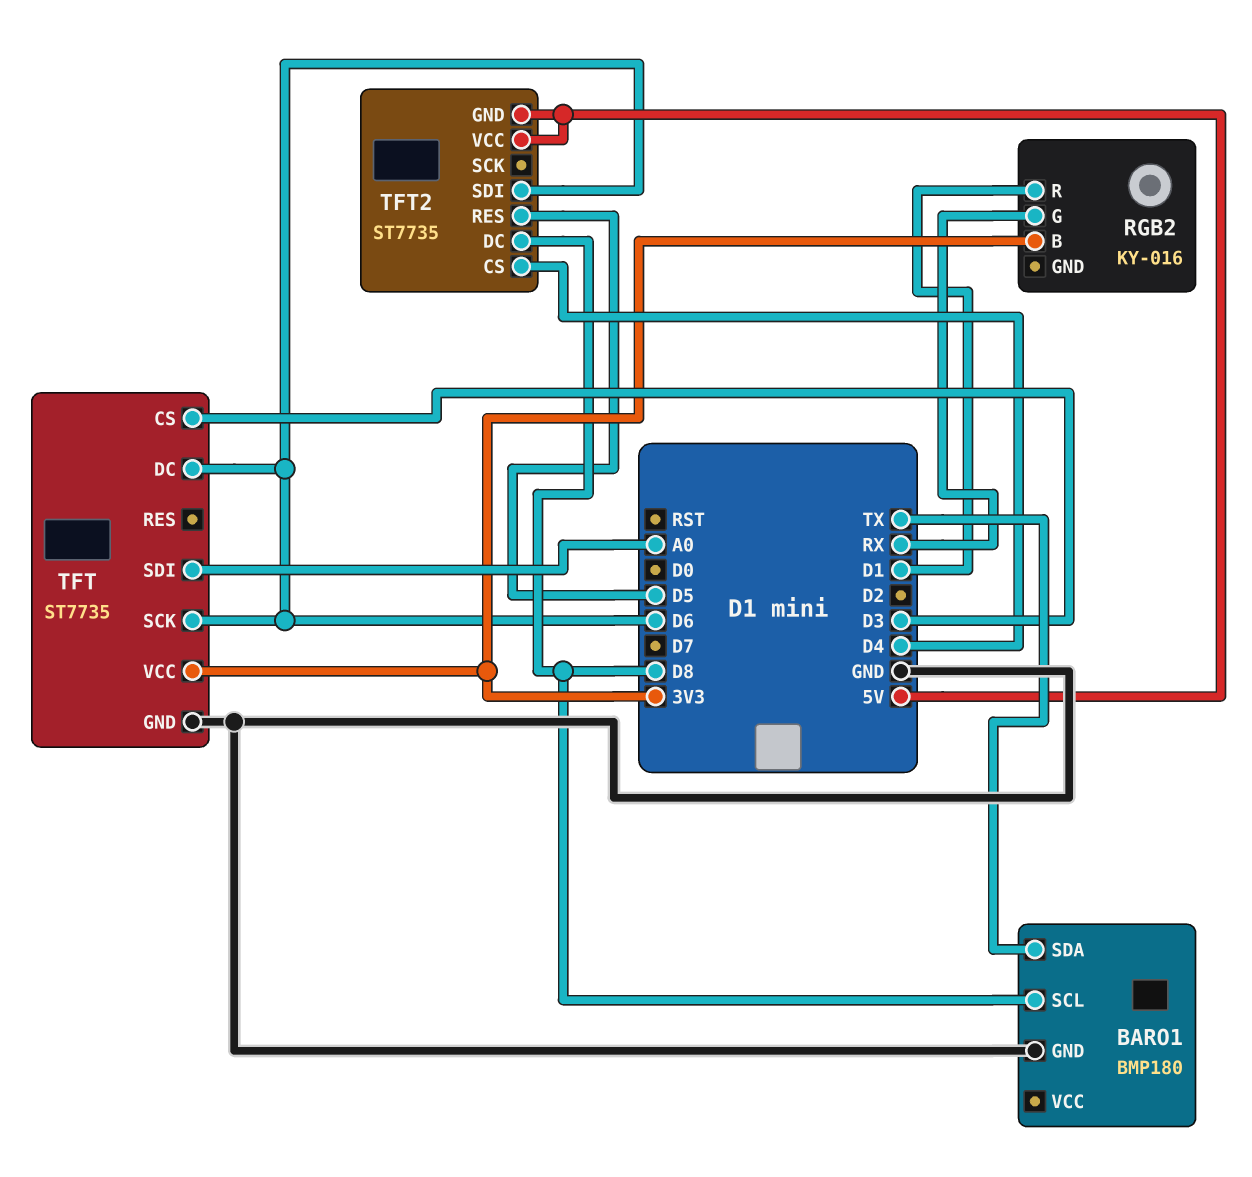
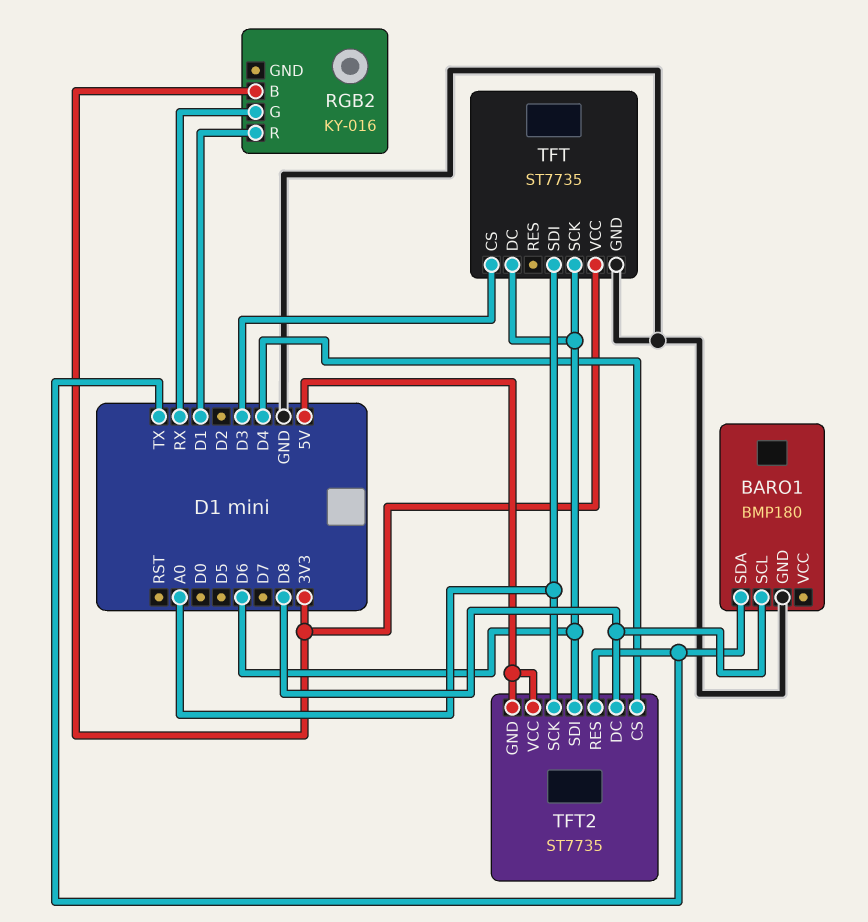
TFT2 pin RES: D5 -> TX
TFT2 pin SCK: none -> A0

